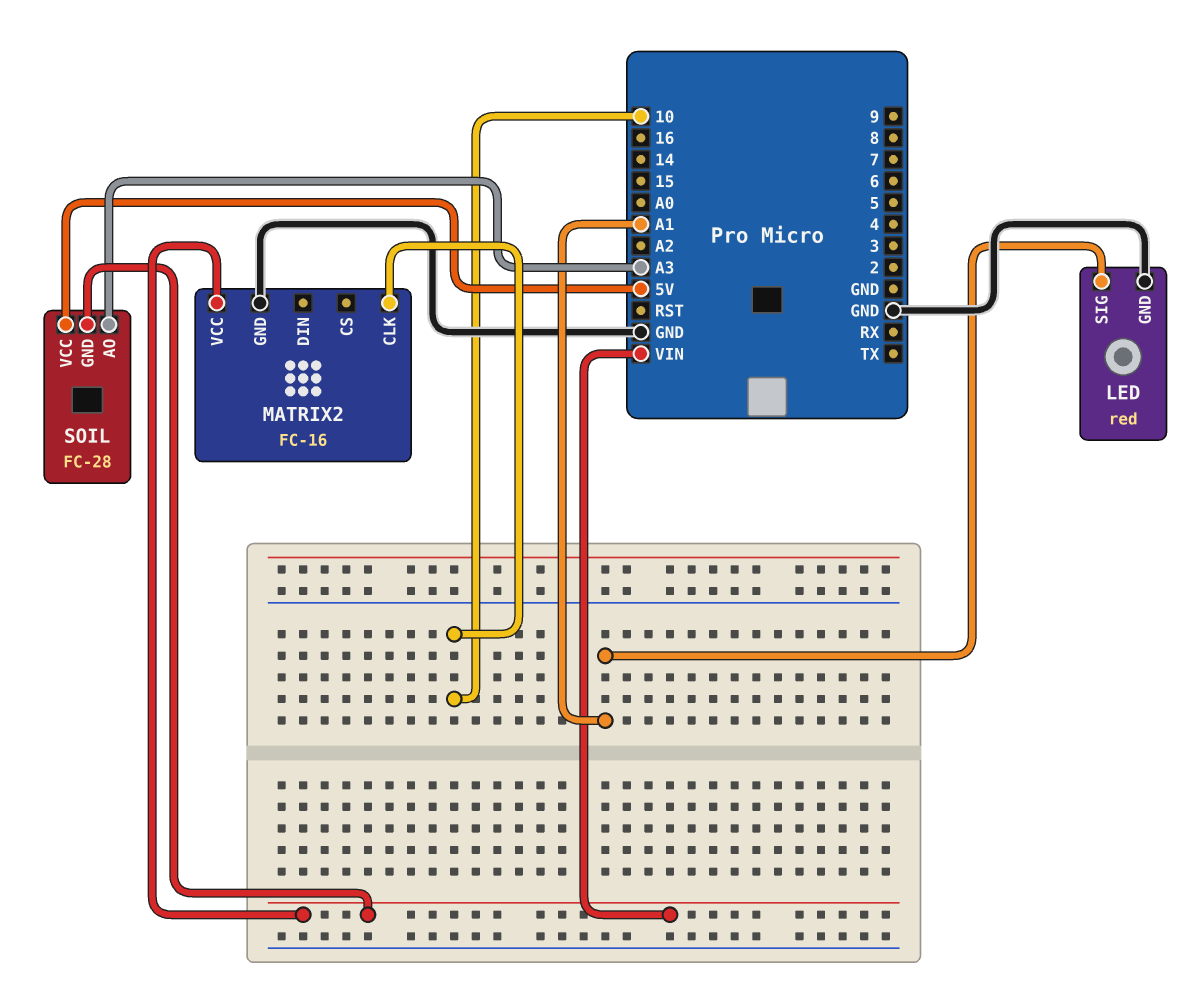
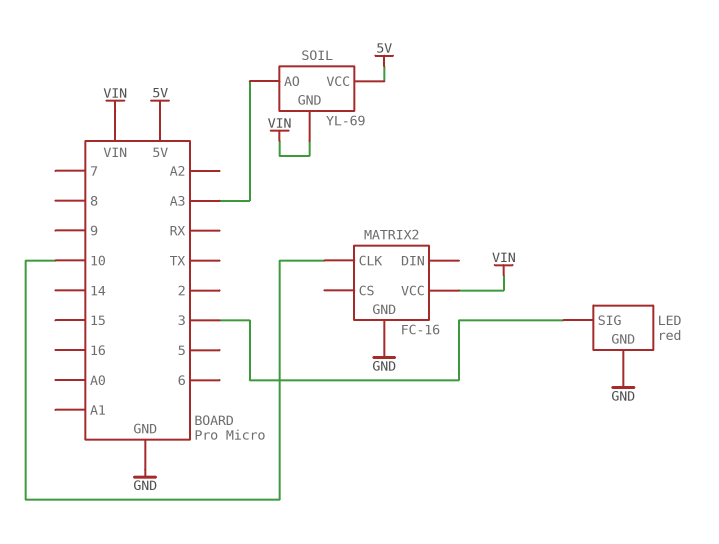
LED pin SIG: A1 -> 3
SOIL: FC-28 -> YL-69

